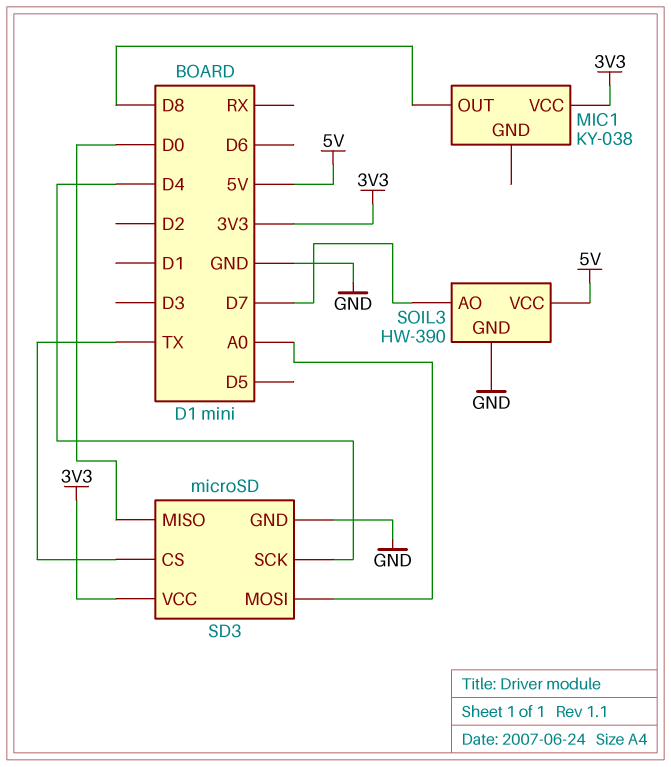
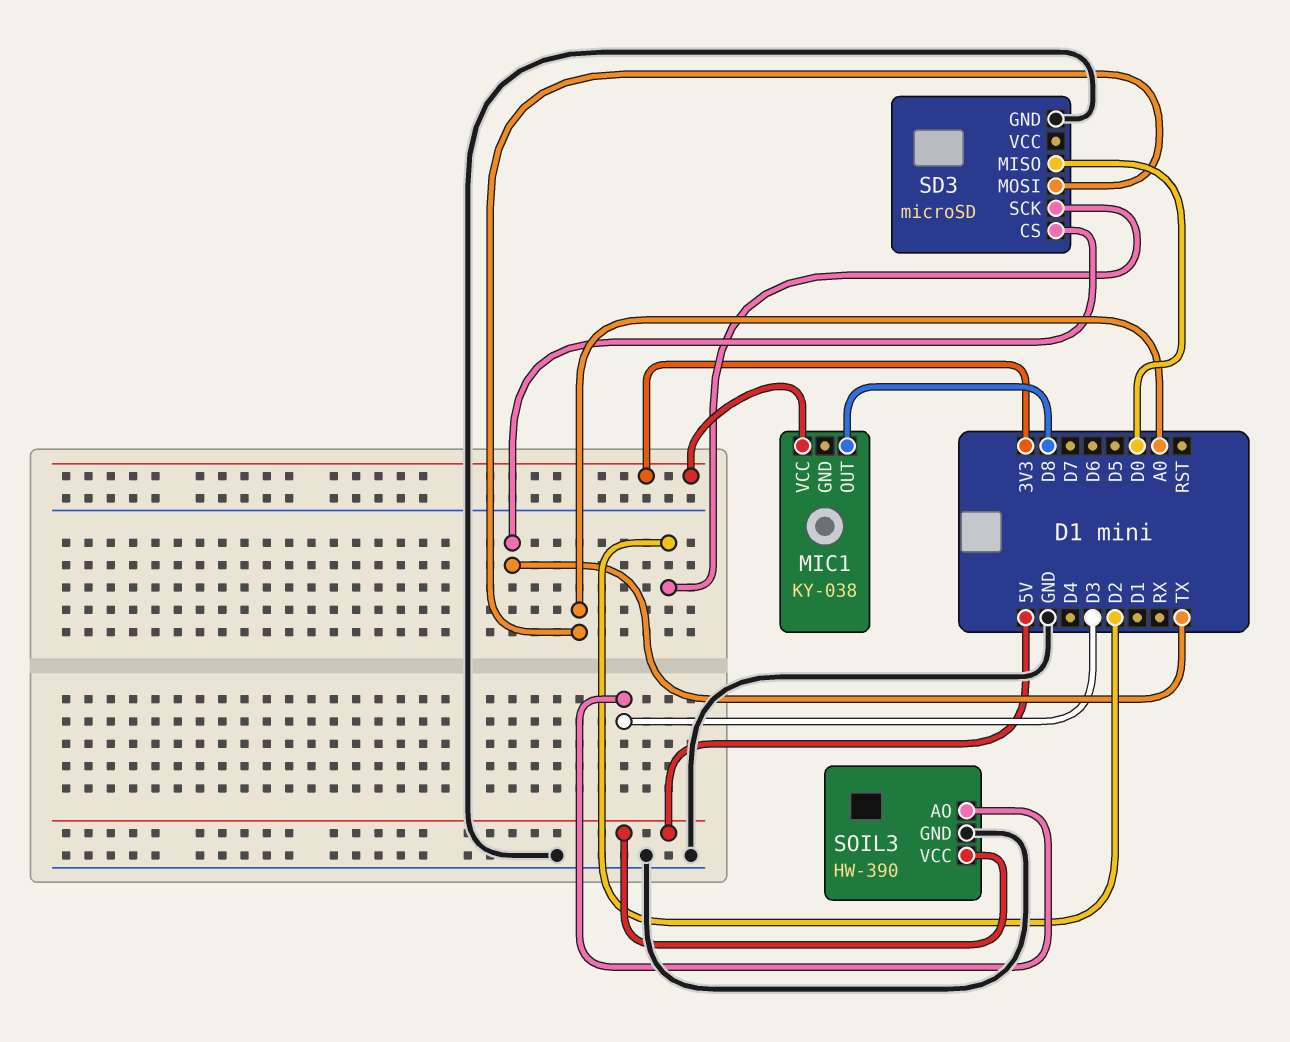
SD3 pin SCK: D4 -> D2
SD3 pin VCC: 3V3 -> none
SOIL3 pin AO: D7 -> D3

